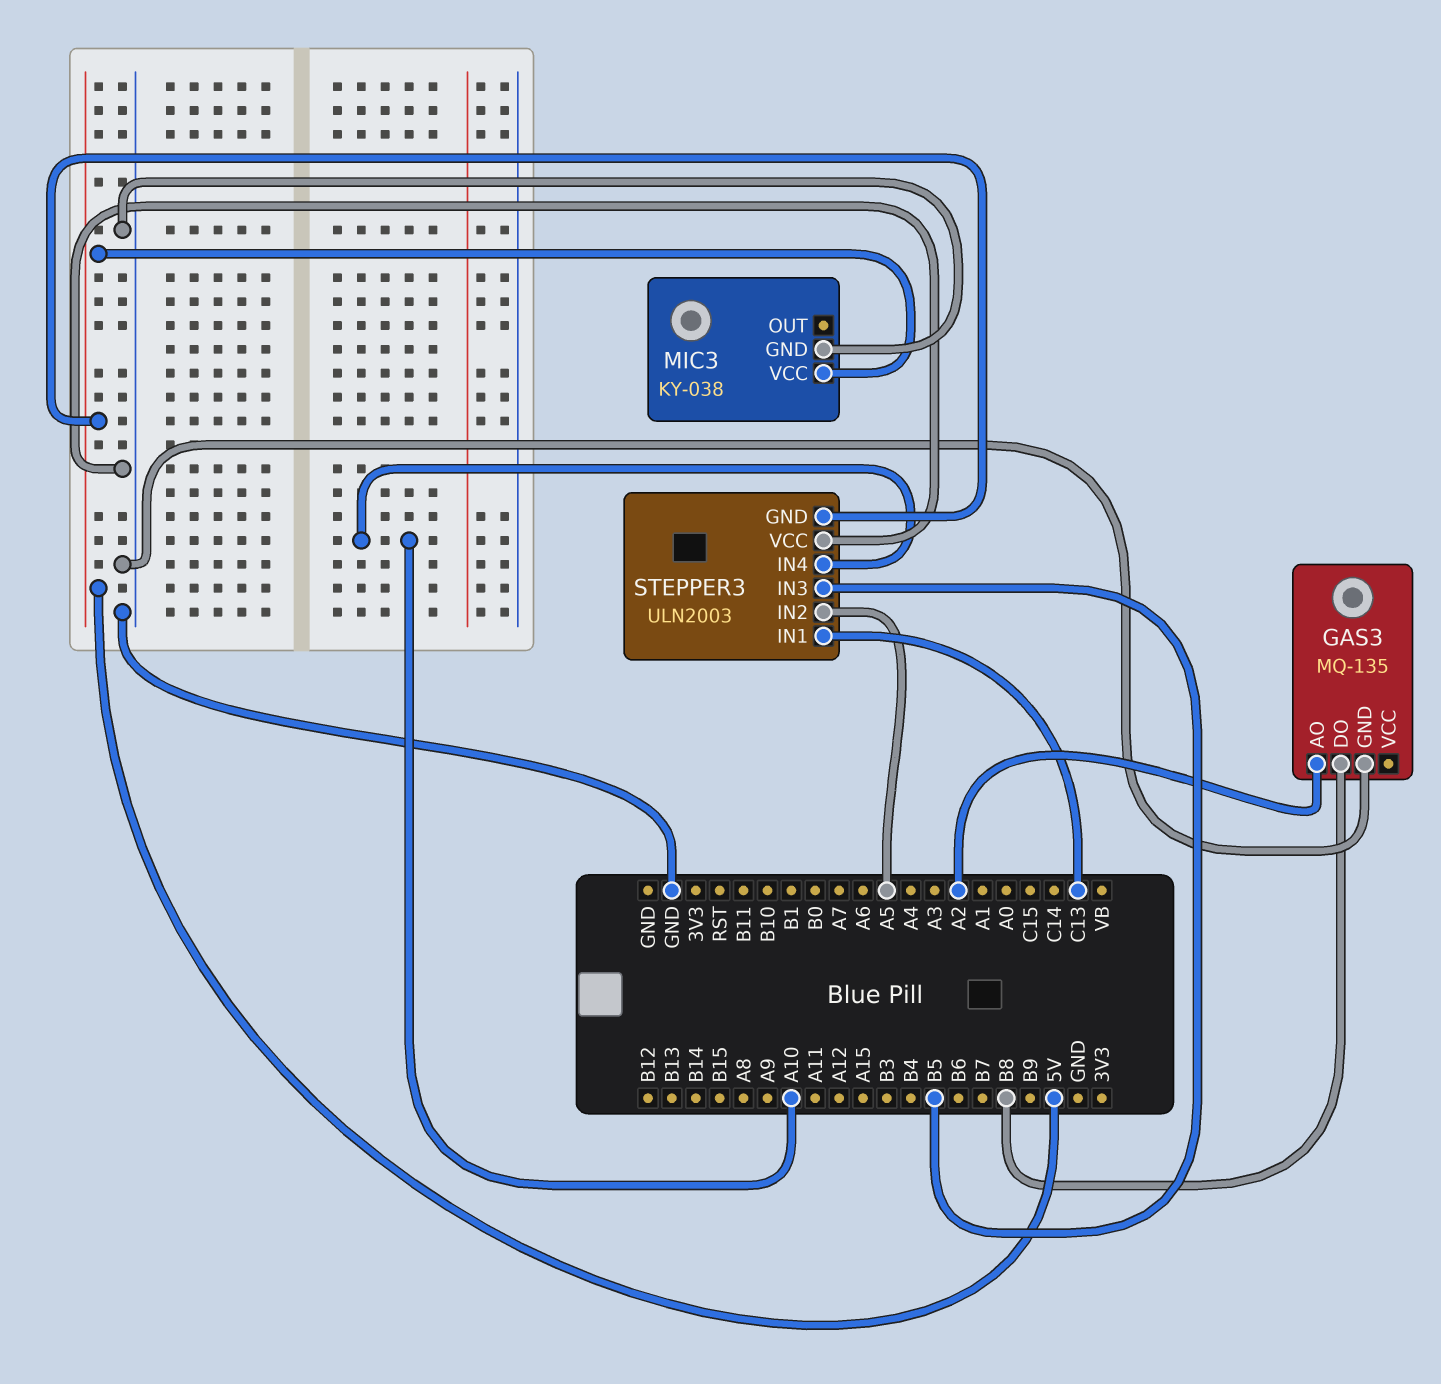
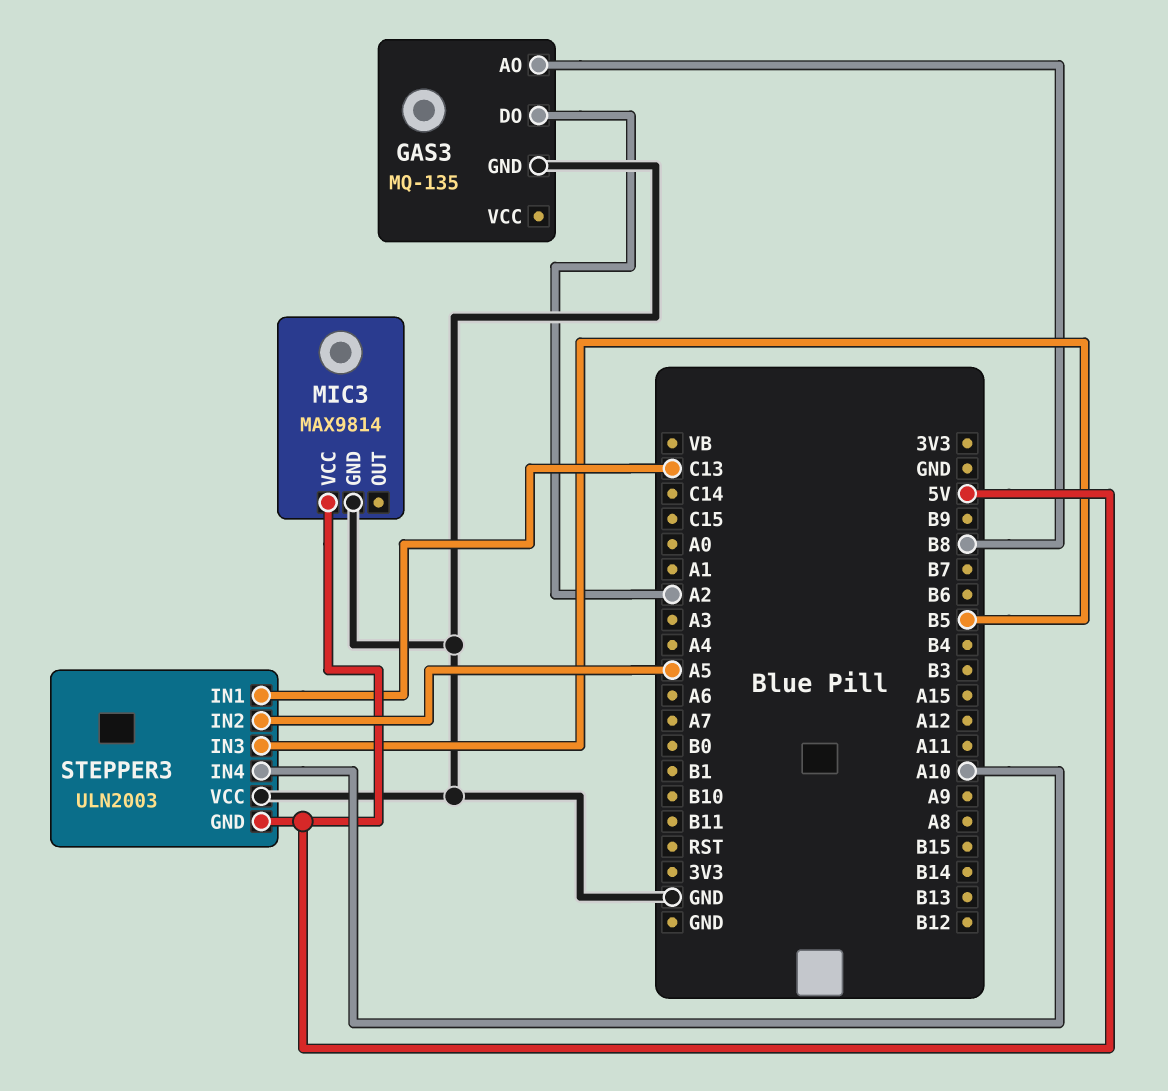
GAS3 pin AO: A2 -> B8
GAS3 pin DO: B8 -> A2
MIC3: KY-038 -> MAX9814

